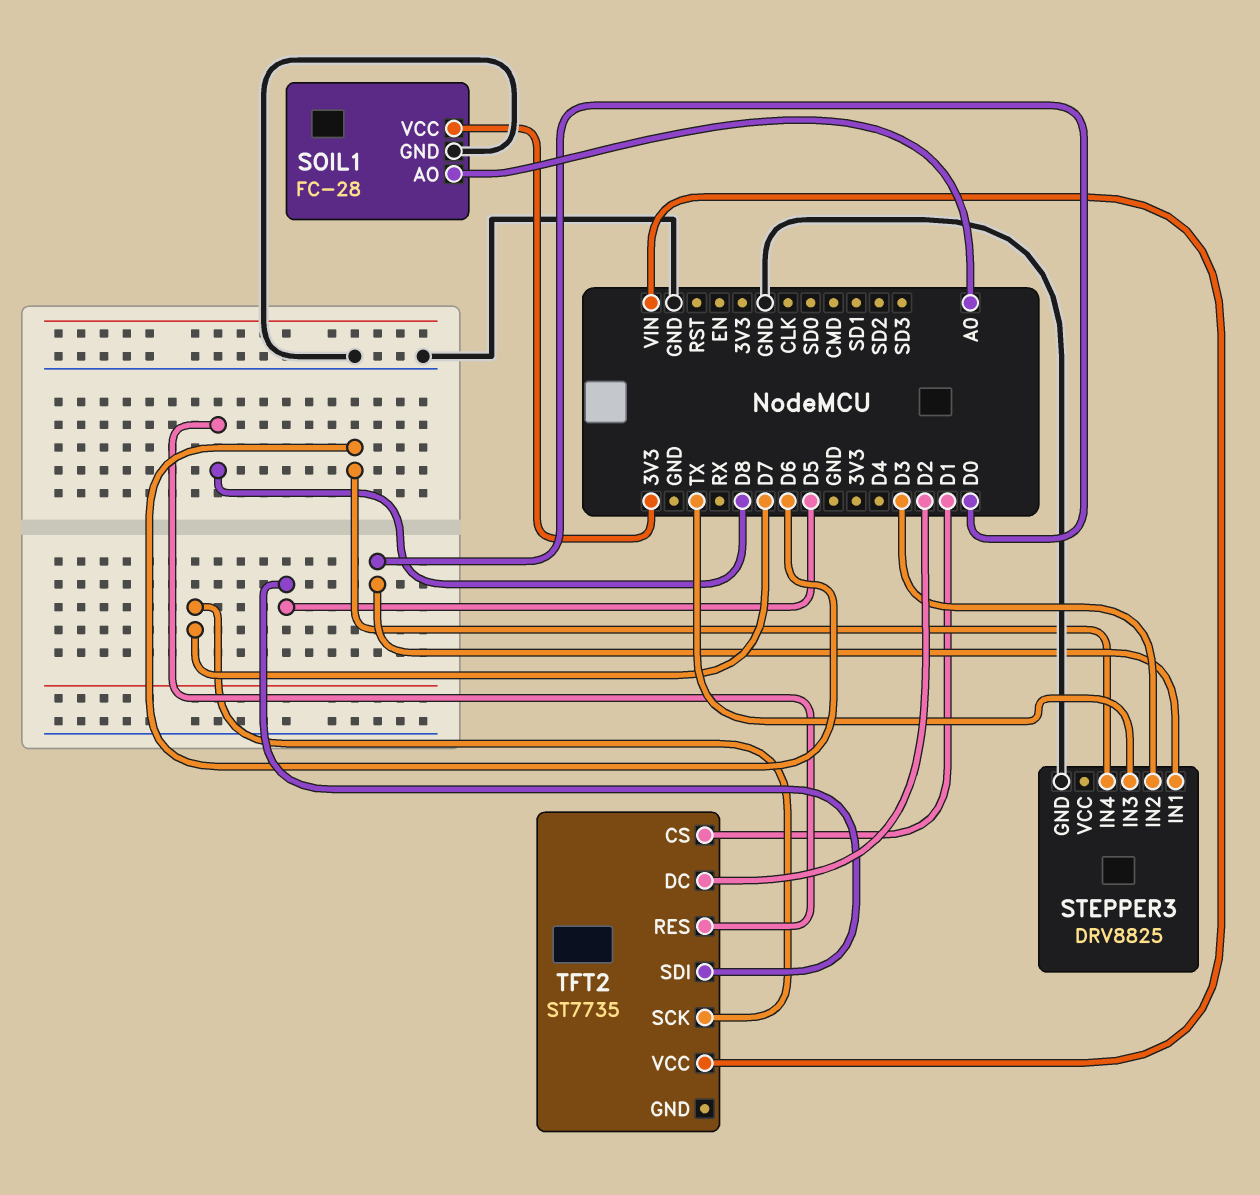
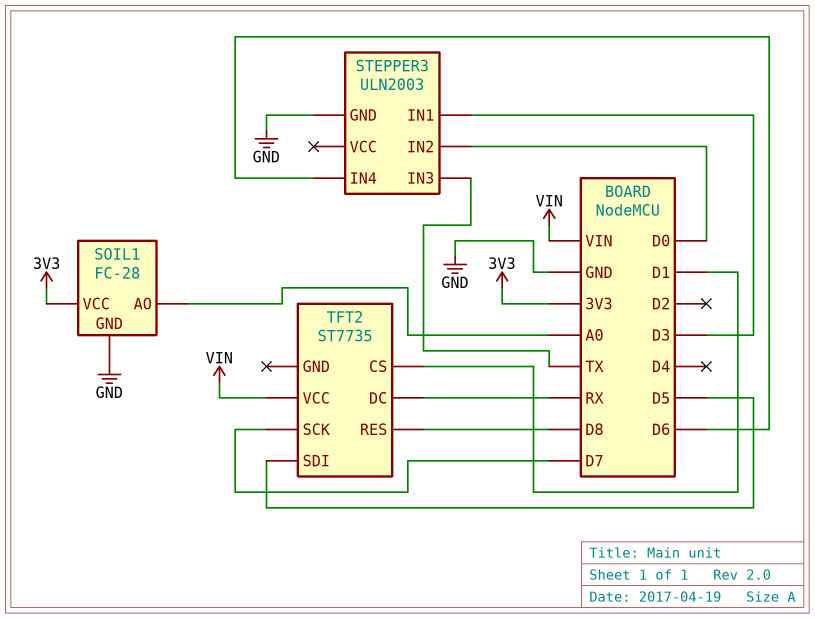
STEPPER3: DRV8825 -> ULN2003
STEPPER3 pin IN1: D0 -> D3
STEPPER3 pin IN2: D3 -> D0
TFT2 pin DC: D2 -> RX

